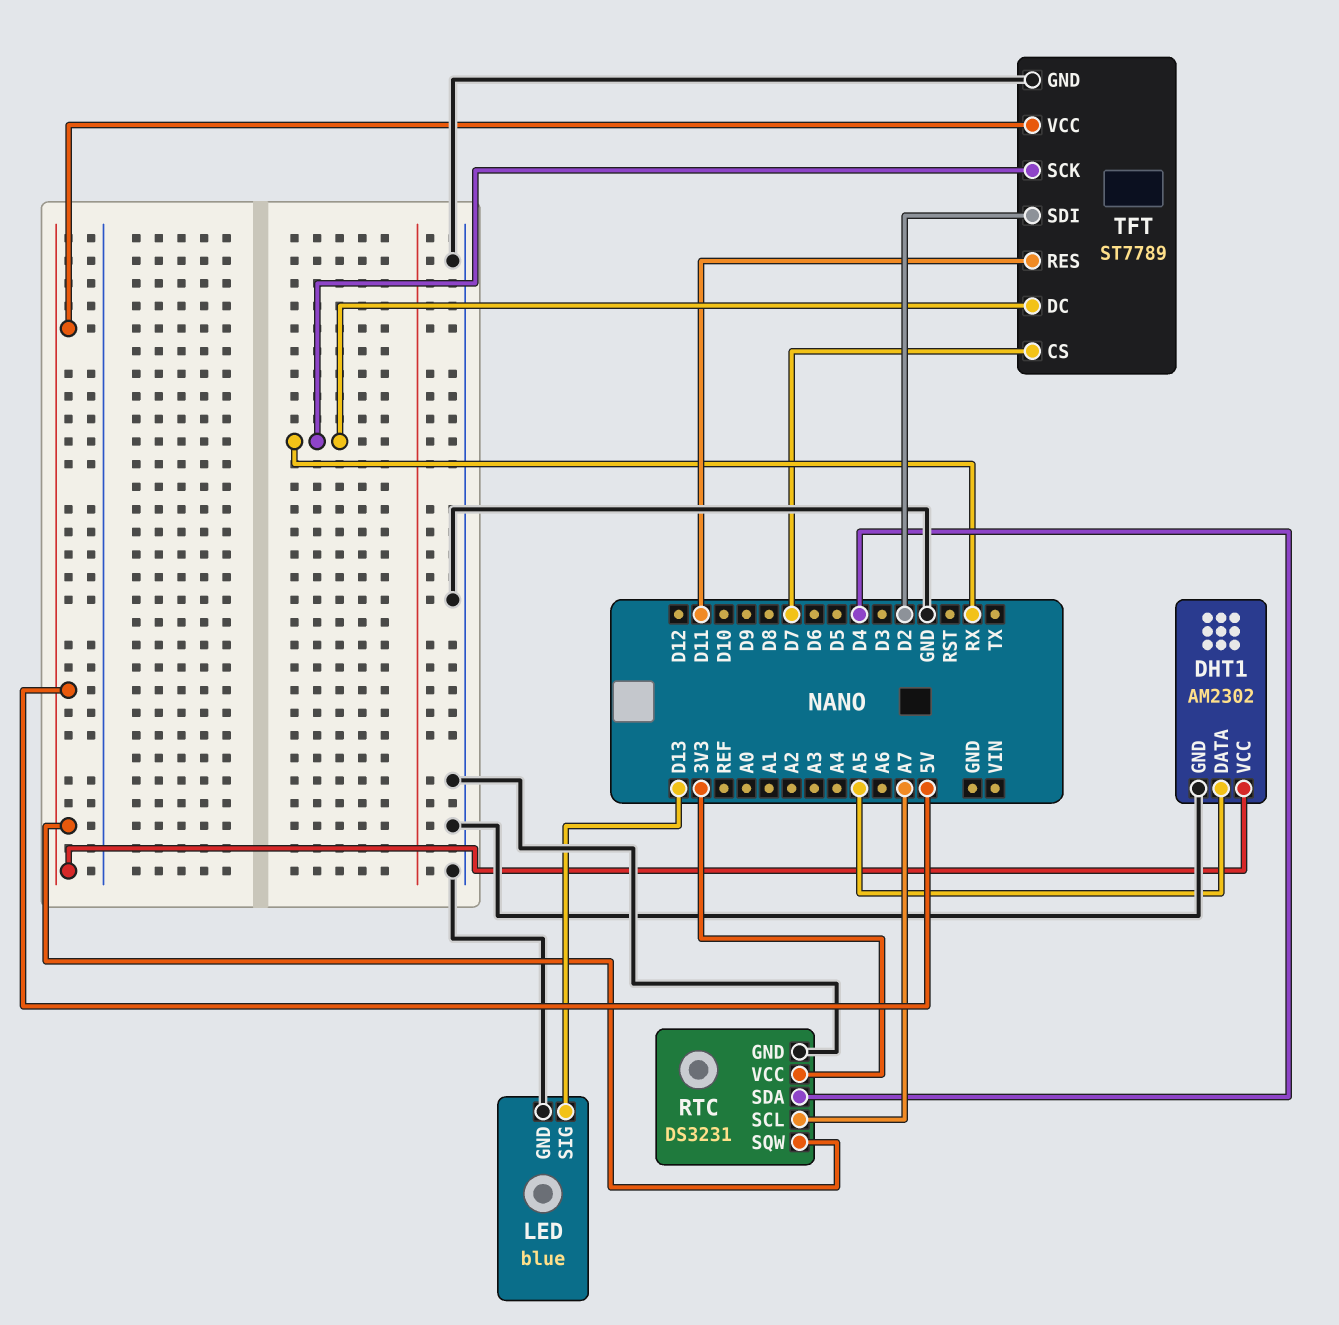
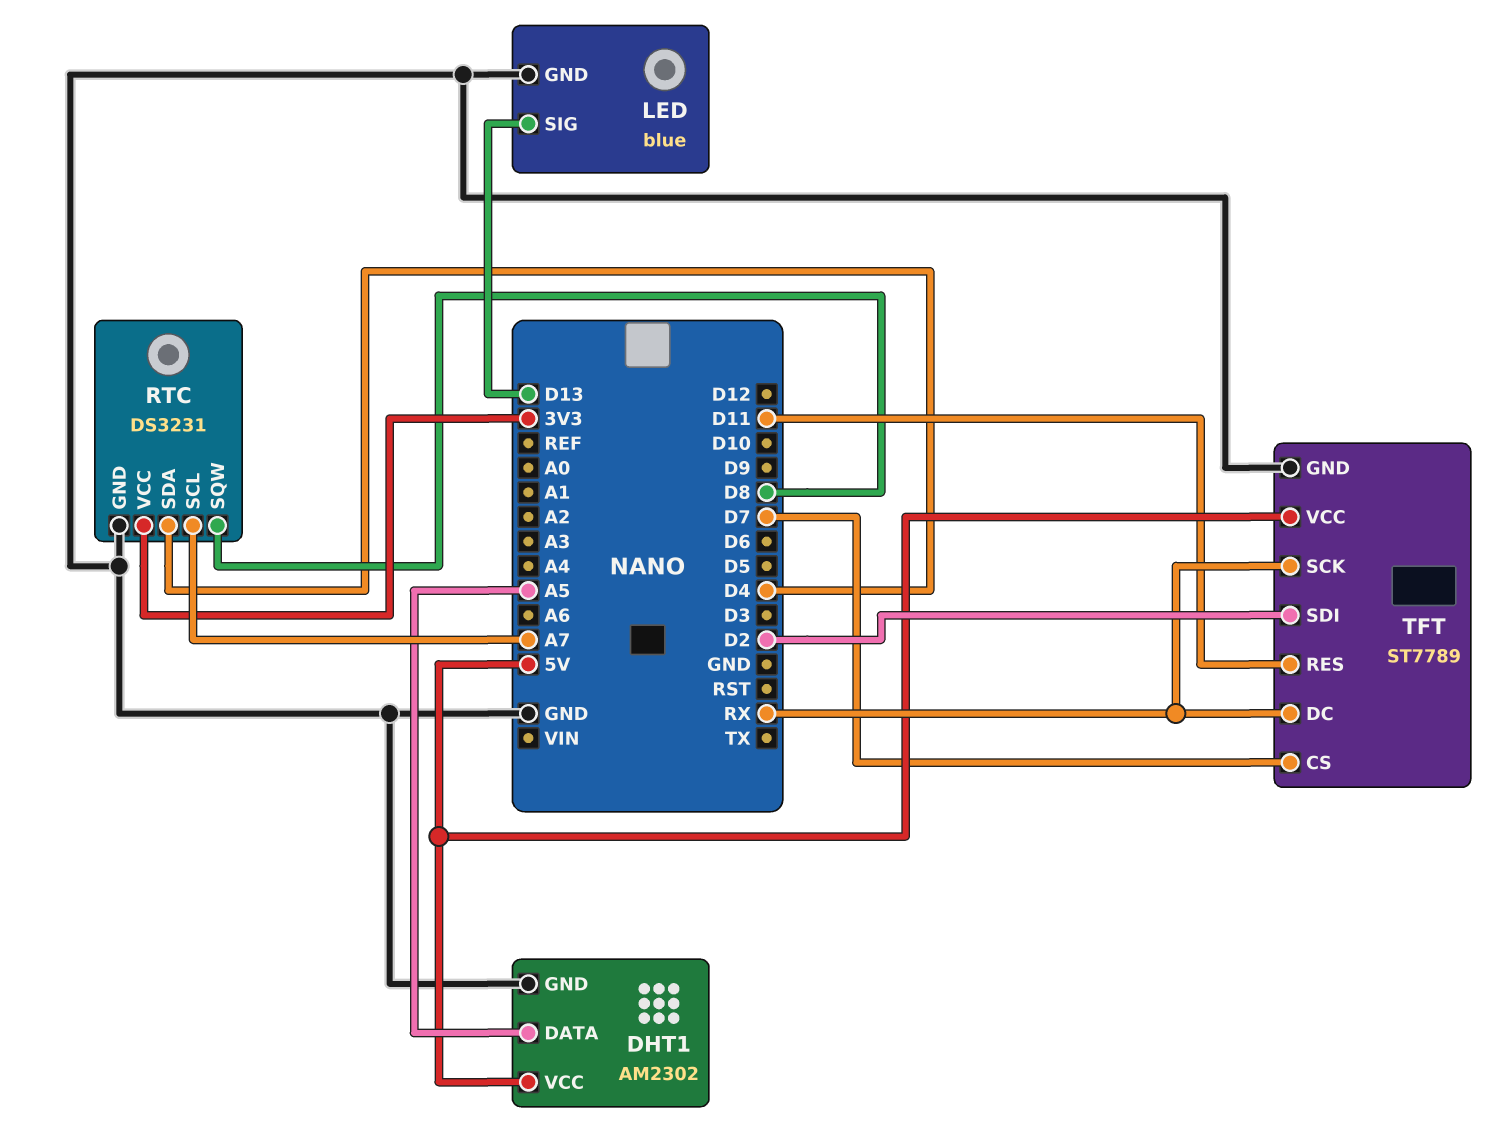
RTC pin SQW: 5V -> D8

